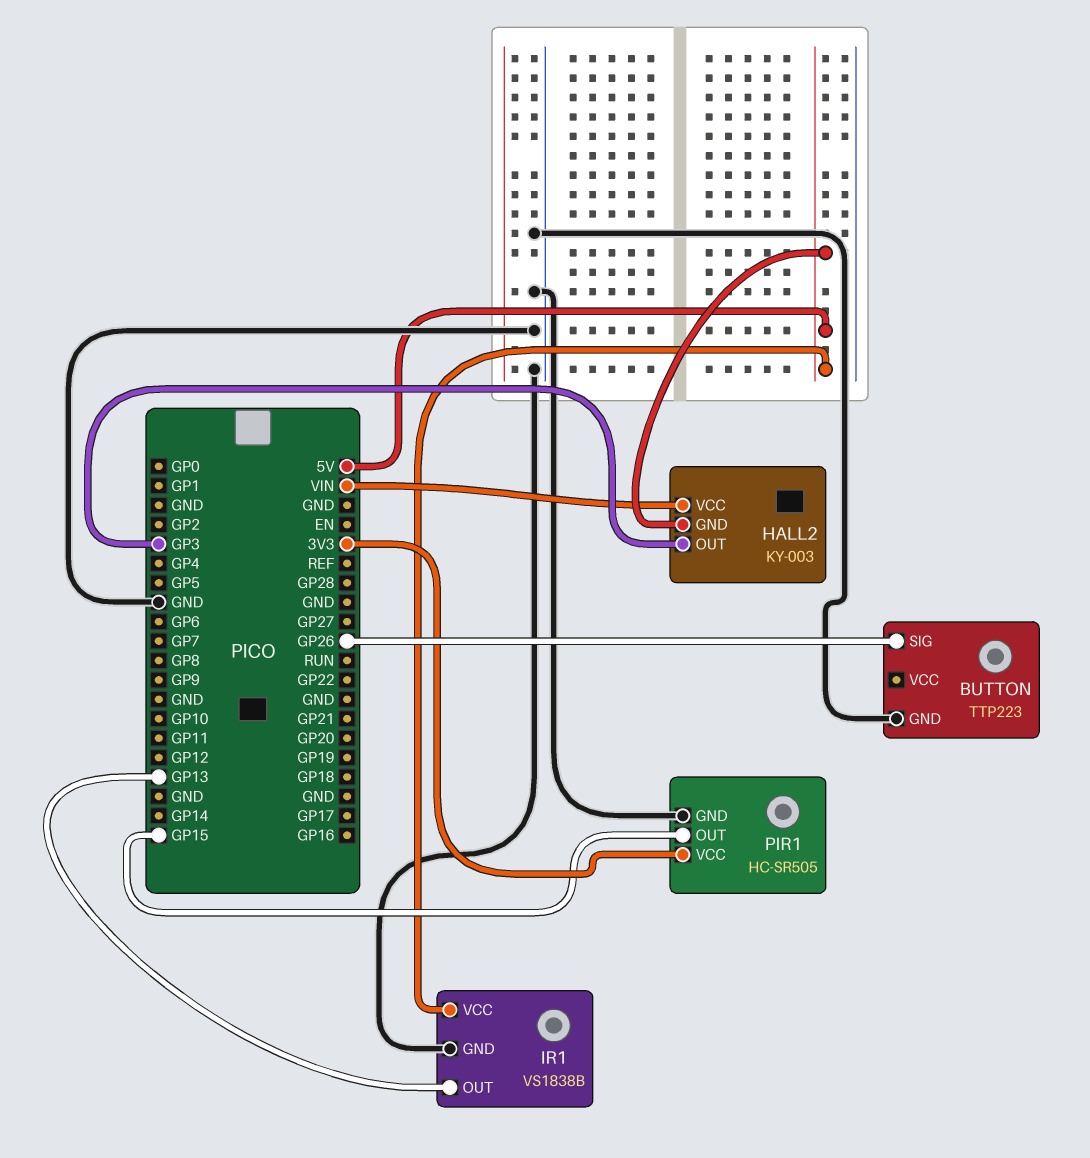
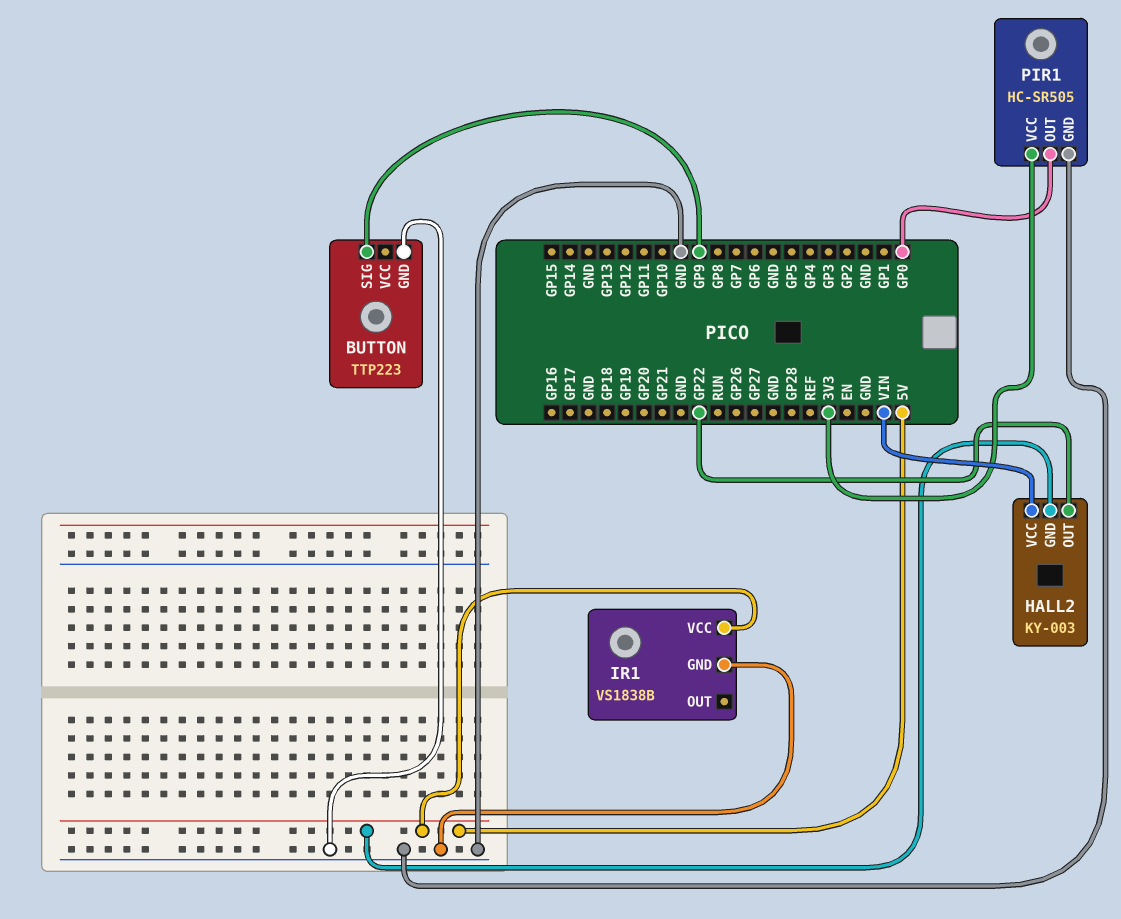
BUTTON pin SIG: GP26 -> GP9
HALL2 pin OUT: GP3 -> GP22
IR1 pin OUT: GP13 -> none
PIR1 pin OUT: GP15 -> GP0

